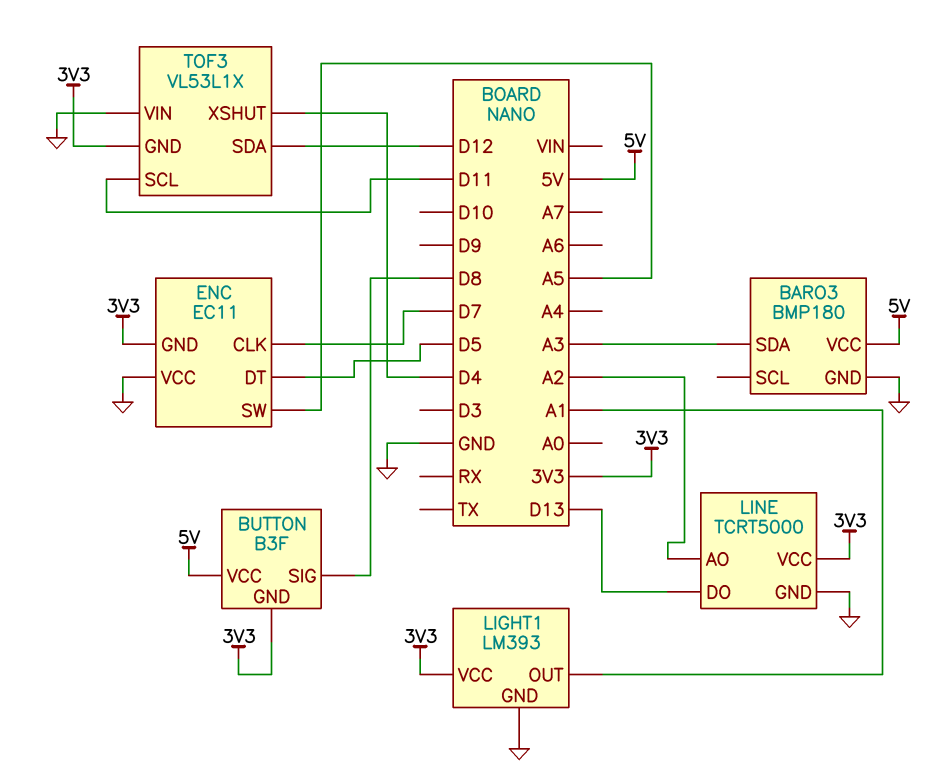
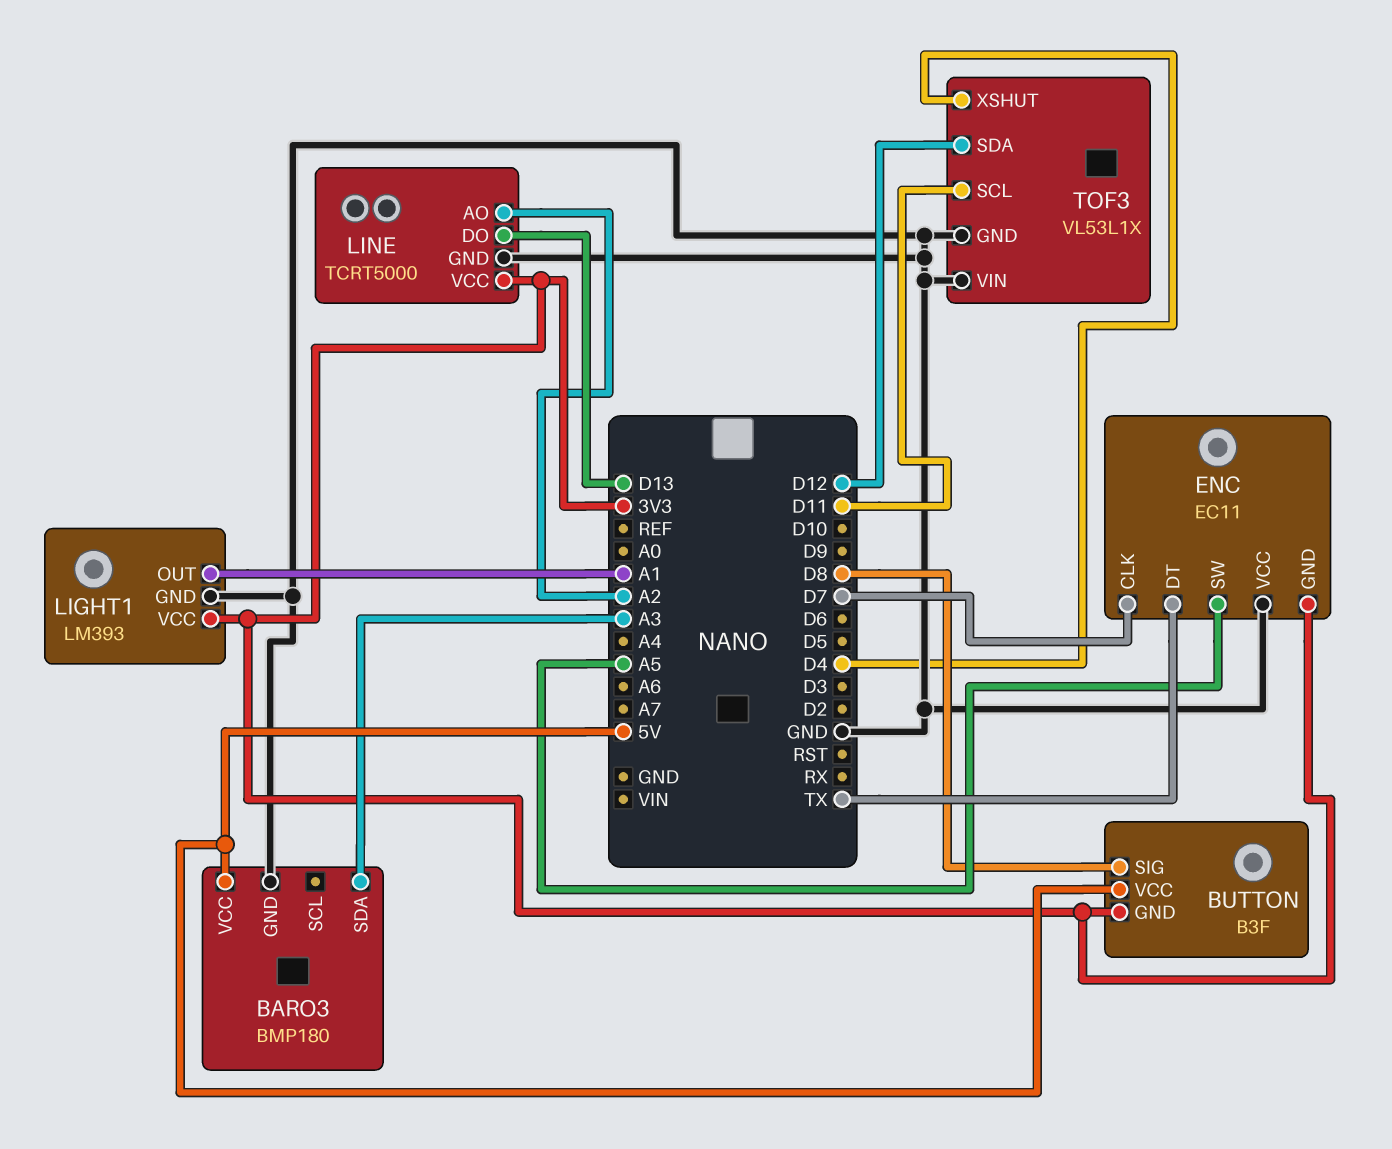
ENC pin DT: D5 -> TX
TOF3 pin GND: 3V3 -> GND

